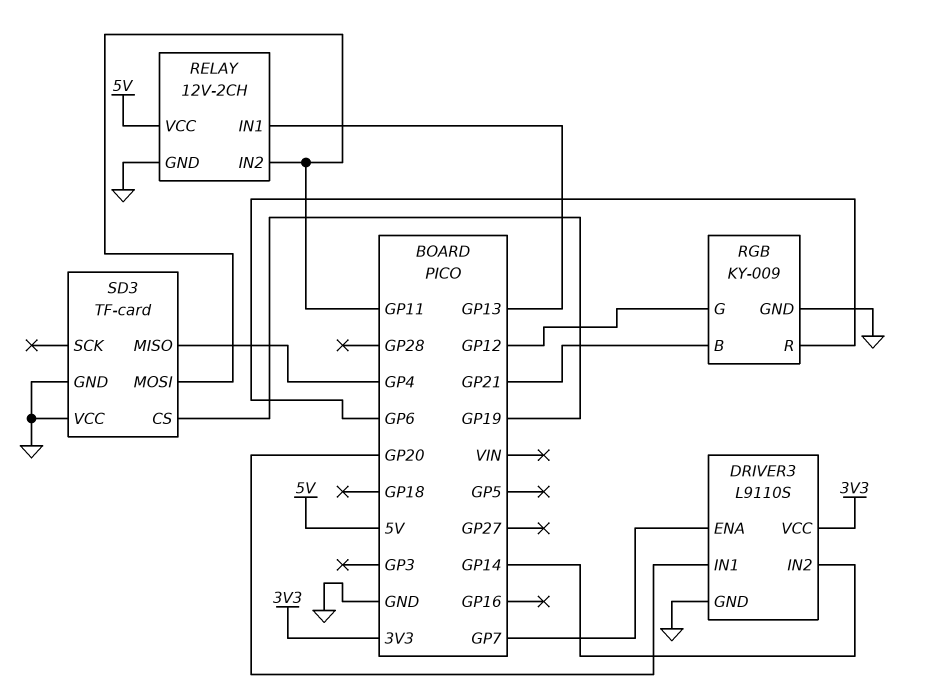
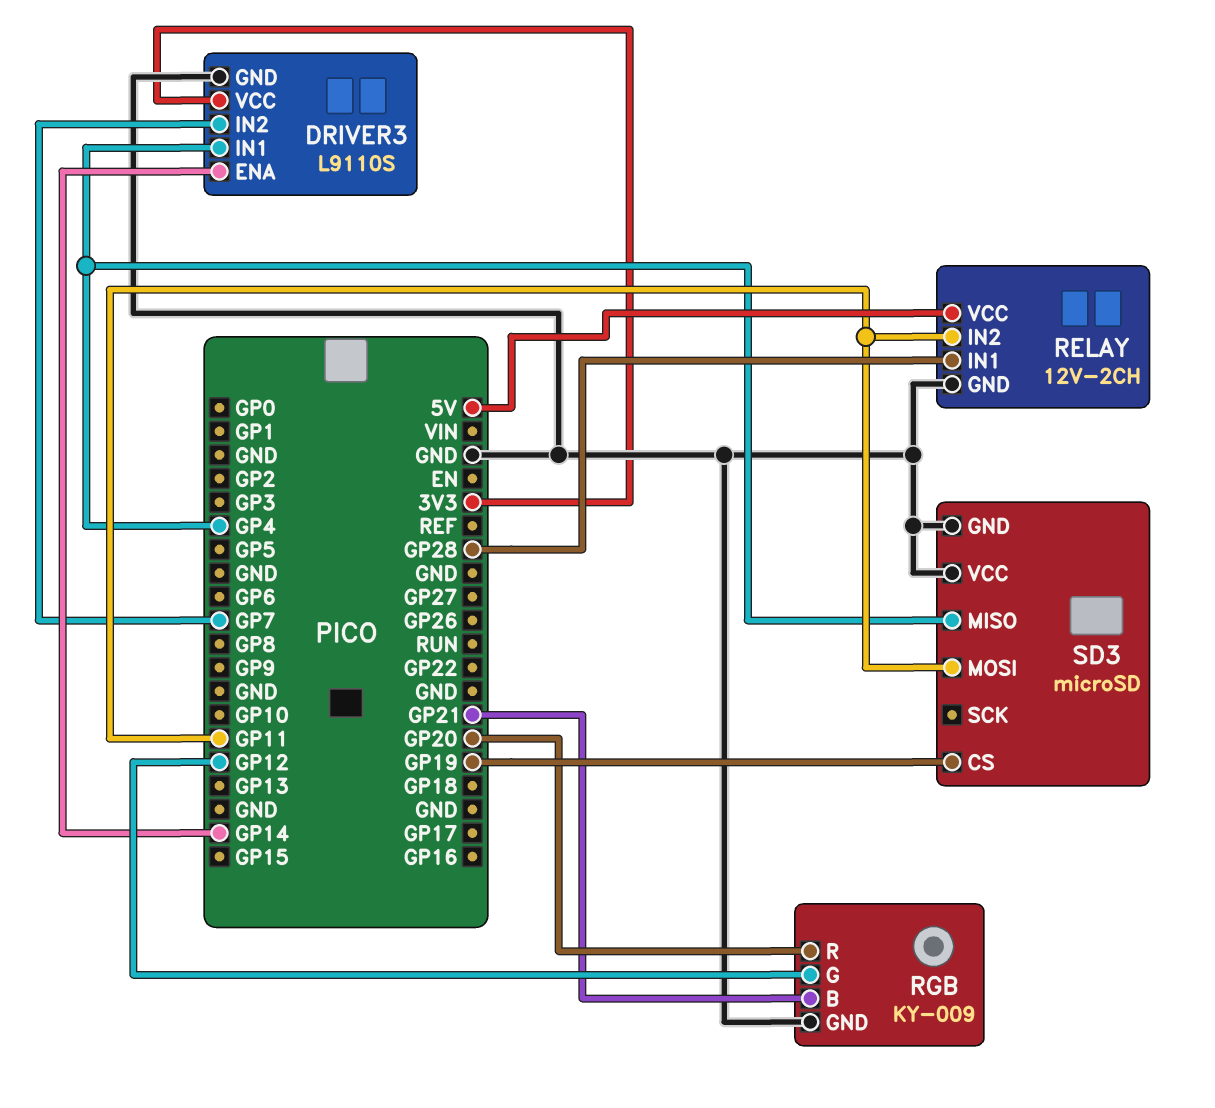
DRIVER3 pin ENA: GP7 -> GP14
DRIVER3 pin IN1: GP20 -> GP4
DRIVER3 pin IN2: GP14 -> GP7
RELAY pin IN1: GP13 -> GP28
RGB pin R: GP6 -> GP20
SD3: TF-card -> microSD

